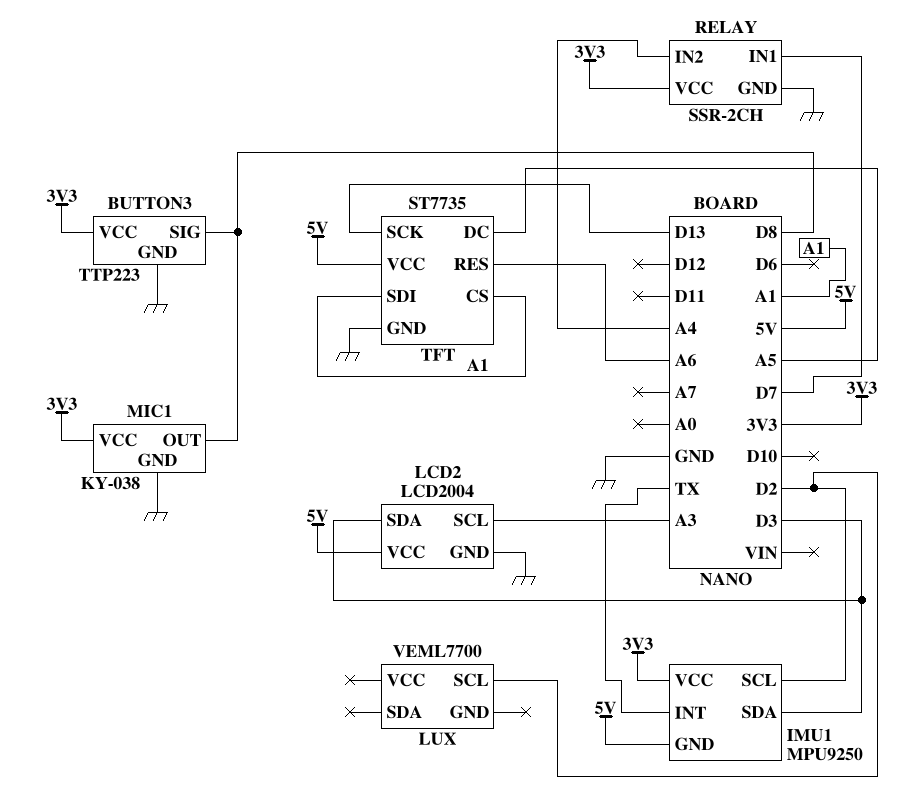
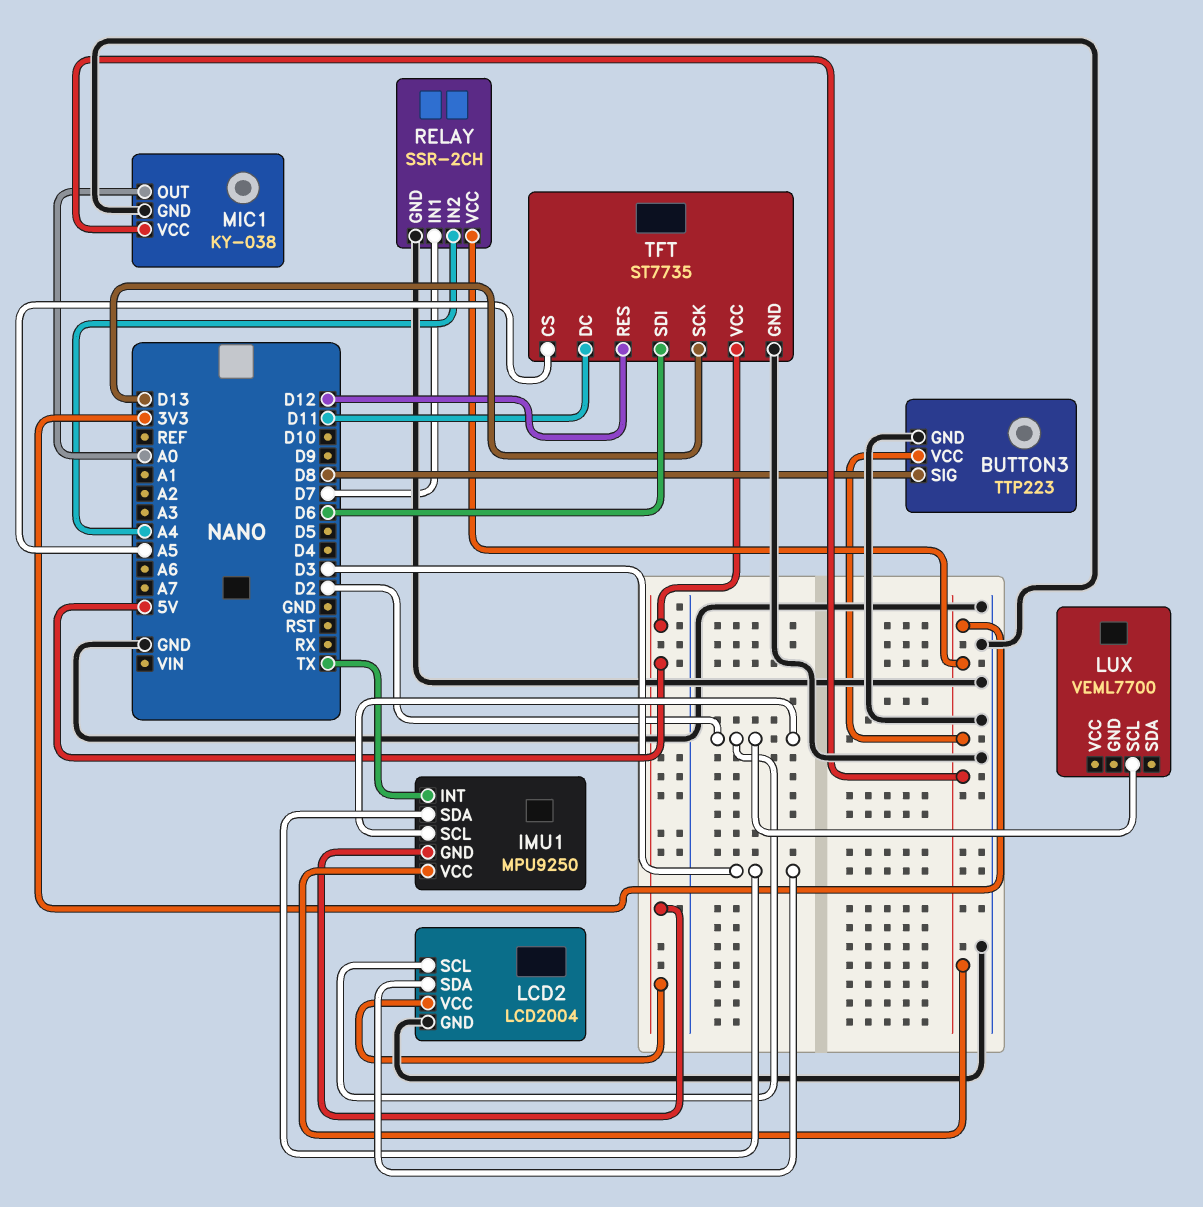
LCD2 pin SCL: A3 -> D2
MIC1 pin OUT: D8 -> A0
TFT pin CS: A1 -> A5
TFT pin DC: A5 -> D11
TFT pin RES: A6 -> D12
TFT pin SDI: A1 -> D6

